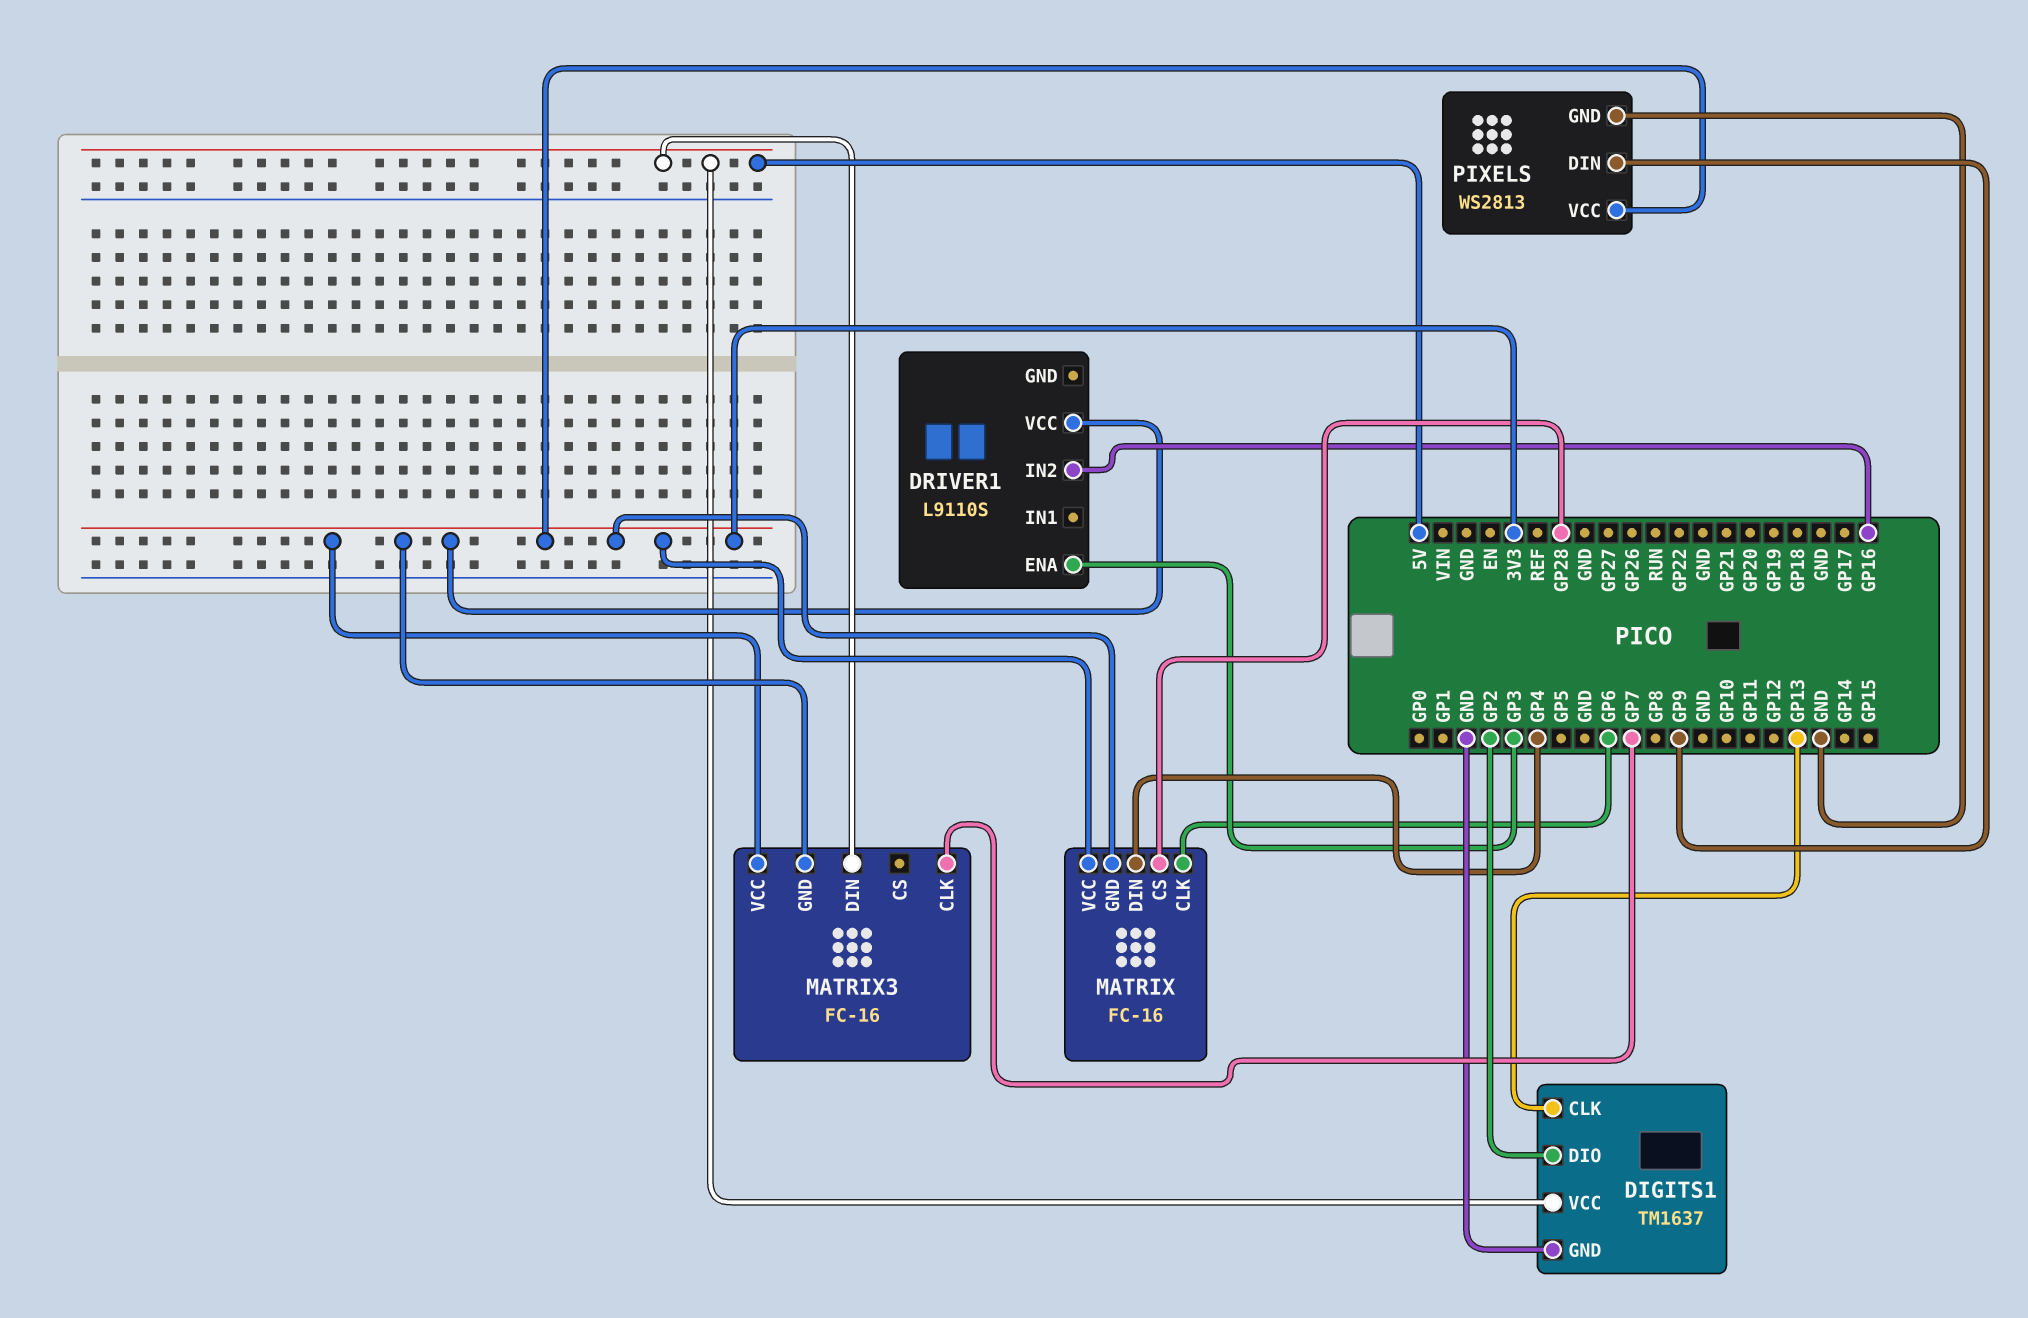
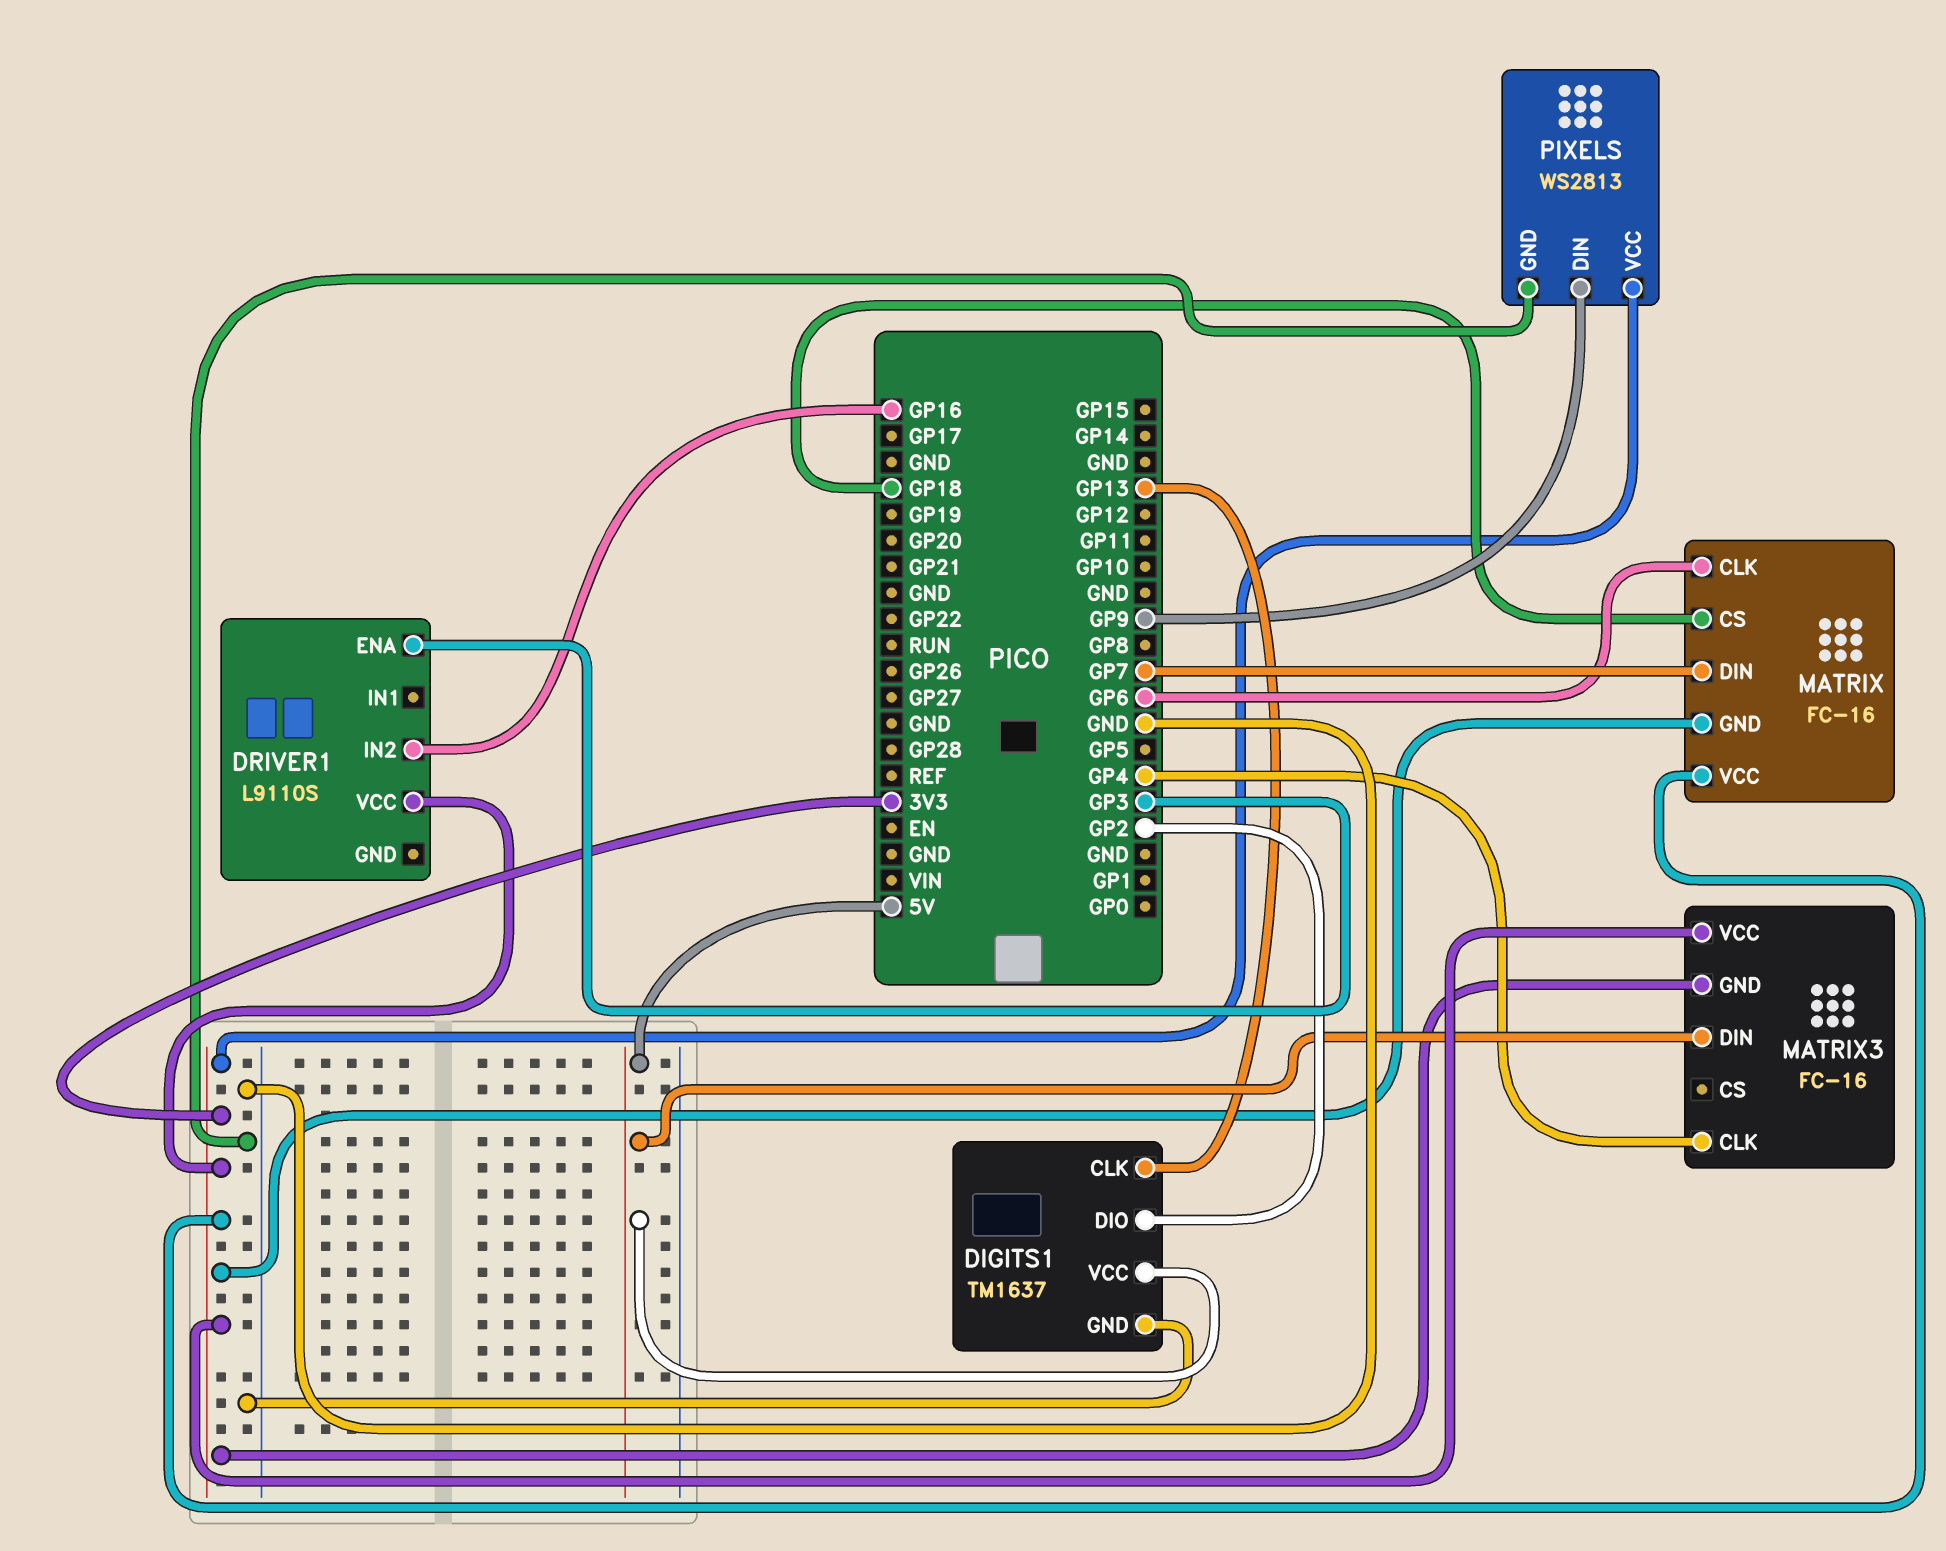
MATRIX pin CS: GP28 -> GP18
MATRIX pin DIN: GP4 -> GP7
MATRIX3 pin CLK: GP7 -> GP4

